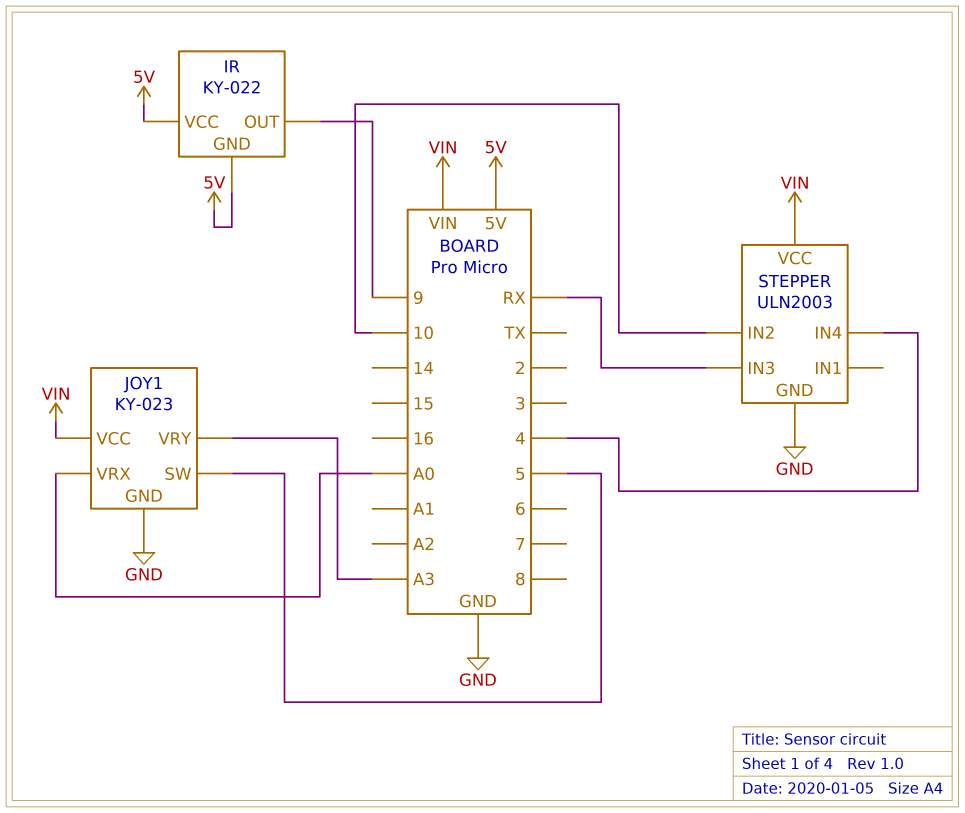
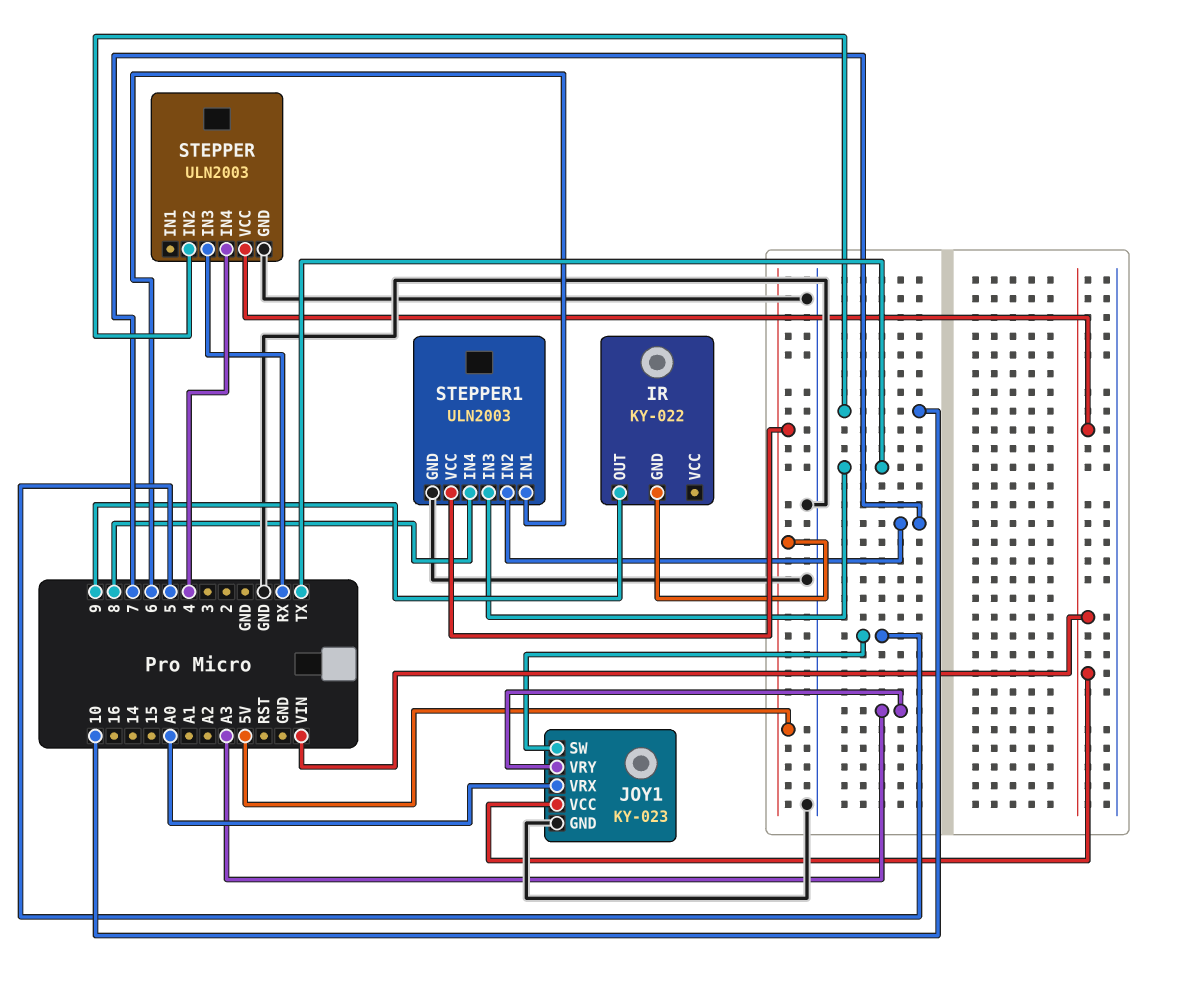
IR pin VCC: 5V -> none
STEPPER1: none -> ULN2003
STEPPER1 pin GND: none -> GND
STEPPER1 pin IN1: none -> 6
STEPPER1 pin IN2: none -> 7
STEPPER1 pin IN3: none -> TX
STEPPER1 pin IN4: none -> 8
STEPPER1 pin VCC: none -> 5V

